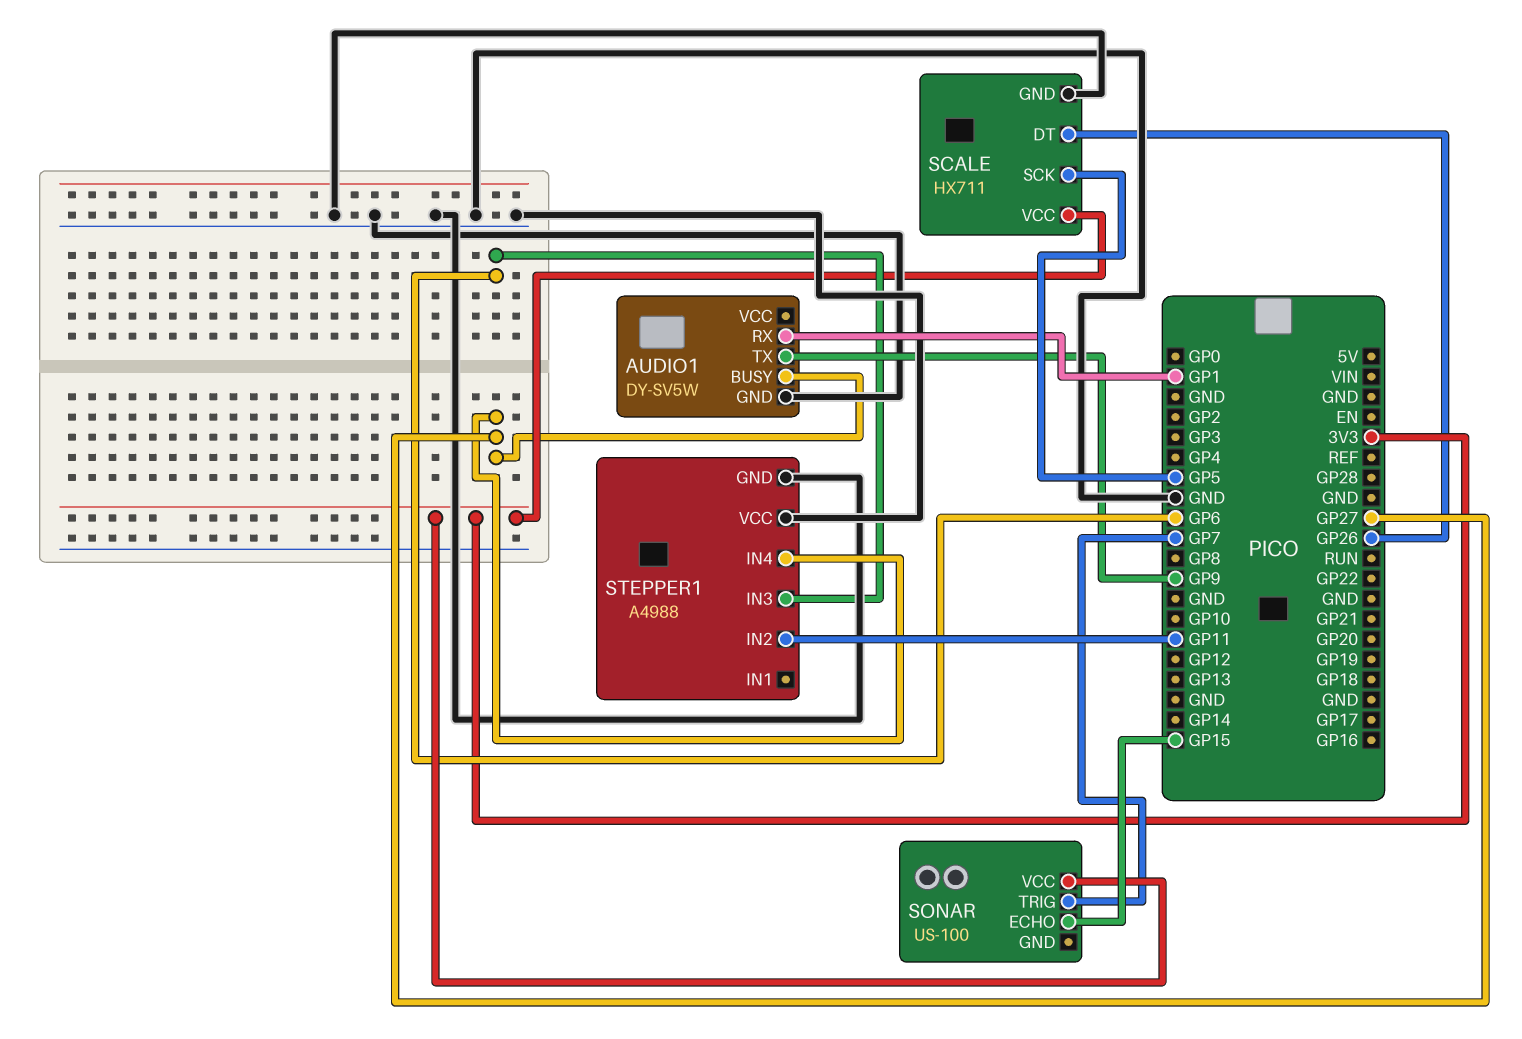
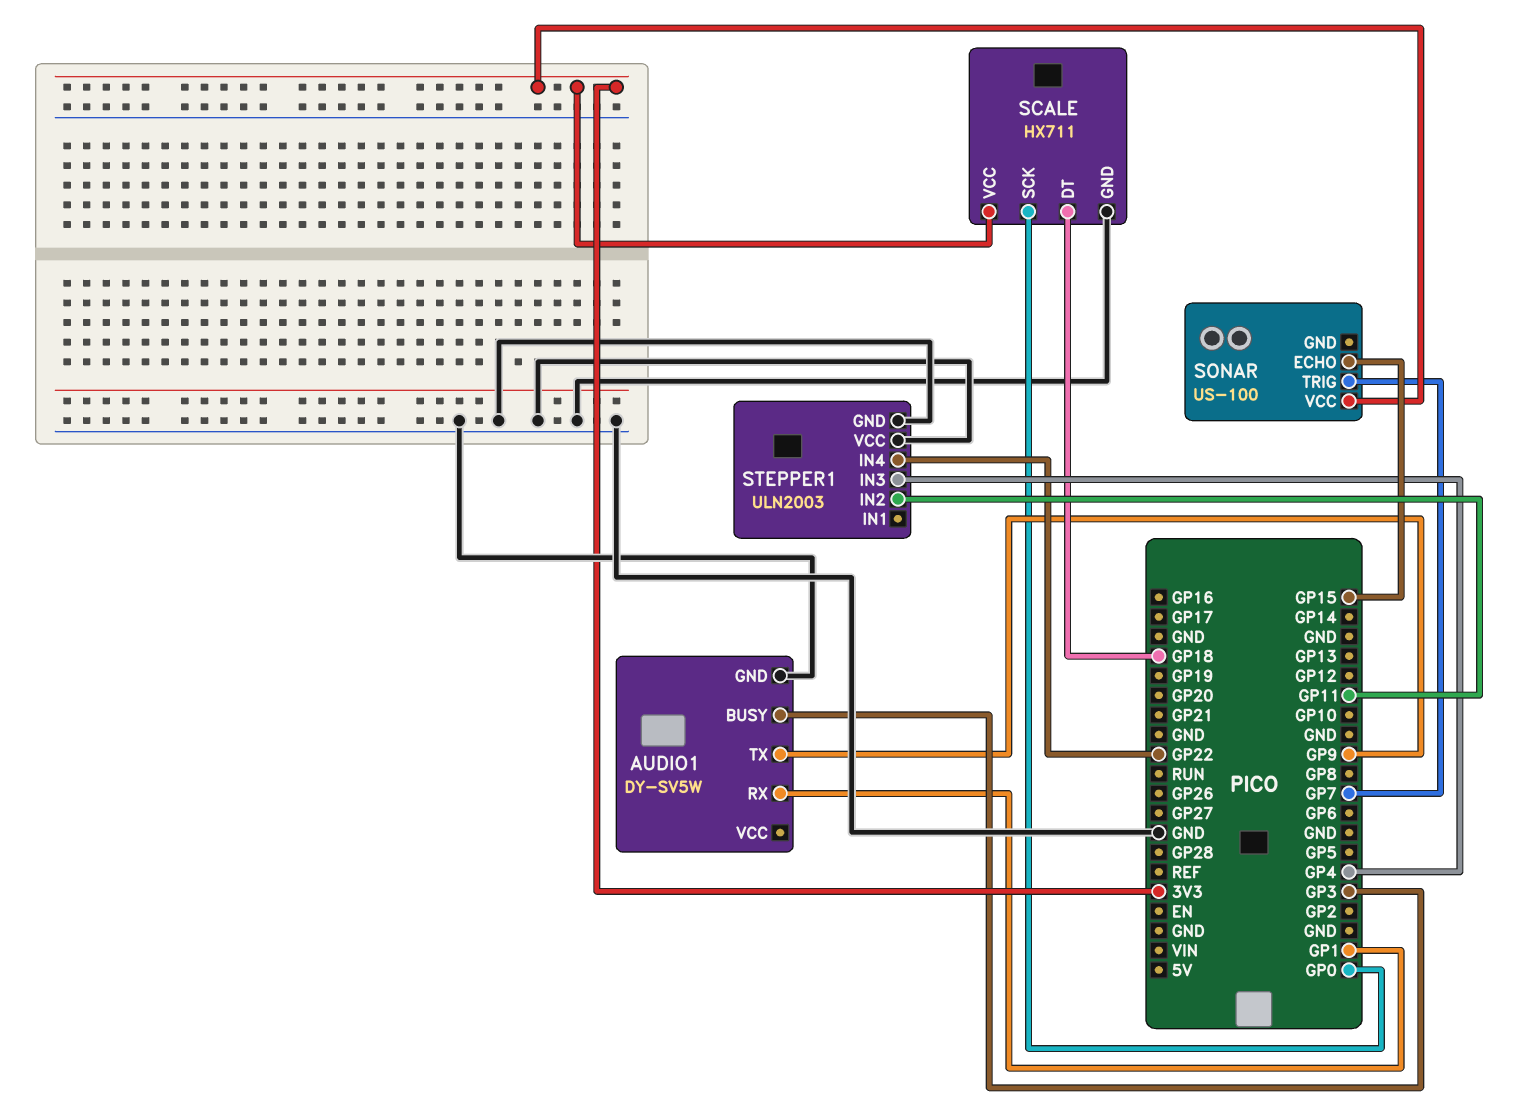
AUDIO1 pin BUSY: GP27 -> GP3
SCALE pin DT: GP26 -> GP18
SCALE pin SCK: GP5 -> GP0
STEPPER1: A4988 -> ULN2003
STEPPER1 pin IN3: GP6 -> GP4
STEPPER1 pin IN4: GP27 -> GP22

